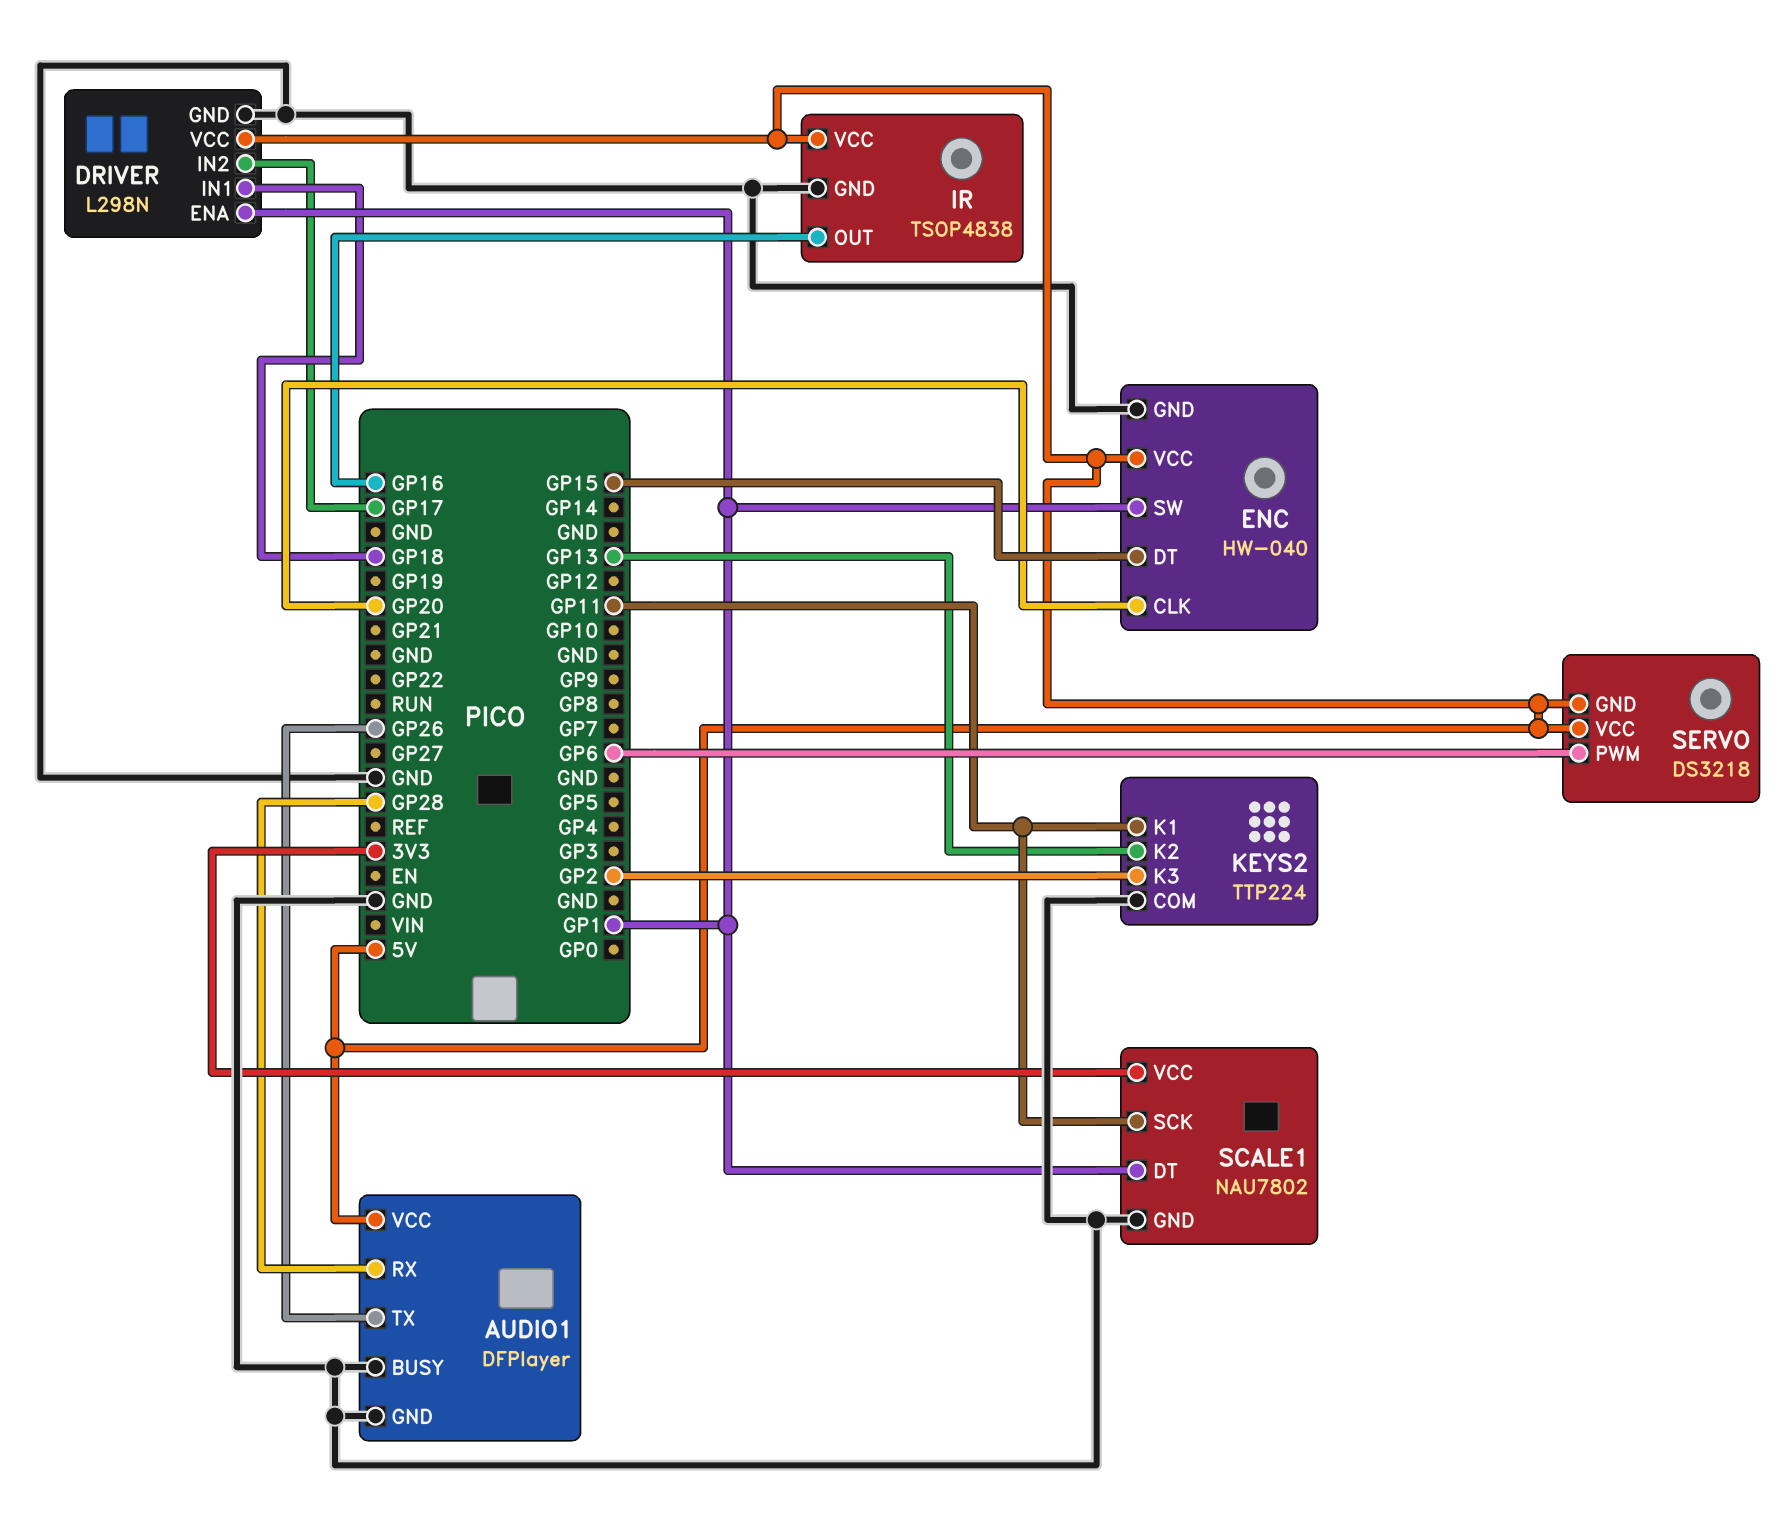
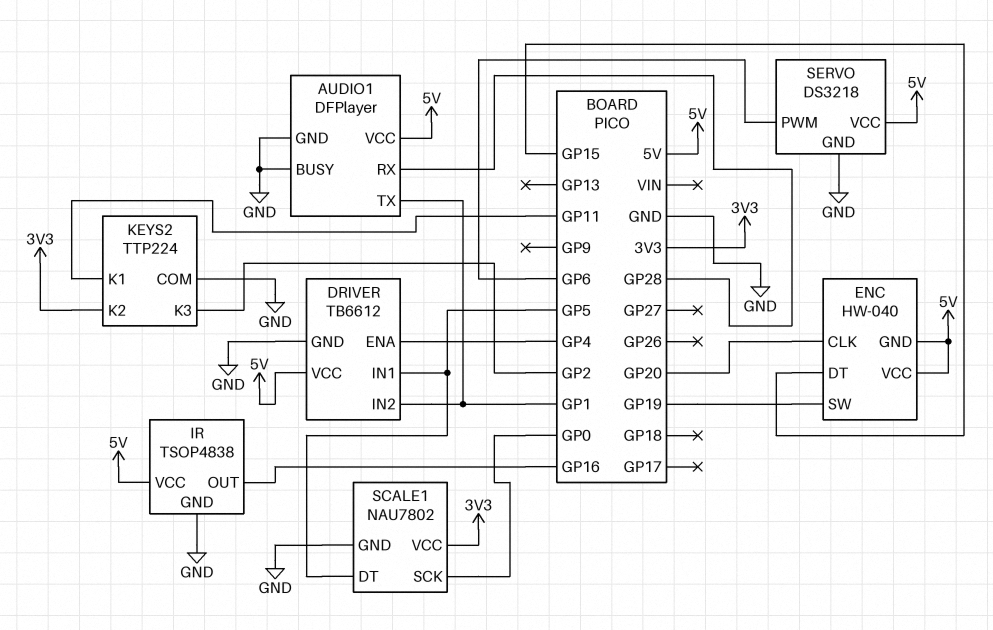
AUDIO1 pin TX: GP26 -> GP1
DRIVER: L298N -> TB6612
DRIVER pin ENA: GP1 -> GP4
DRIVER pin IN1: GP18 -> GP5
DRIVER pin IN2: GP17 -> GP1
ENC pin GND: GND -> 5V
ENC pin SW: GP1 -> GP19
KEYS2 pin K2: GP13 -> 3V3
SCALE1 pin DT: GP1 -> GP5
SCALE1 pin SCK: GP11 -> GP0
SERVO pin GND: 5V -> GND

